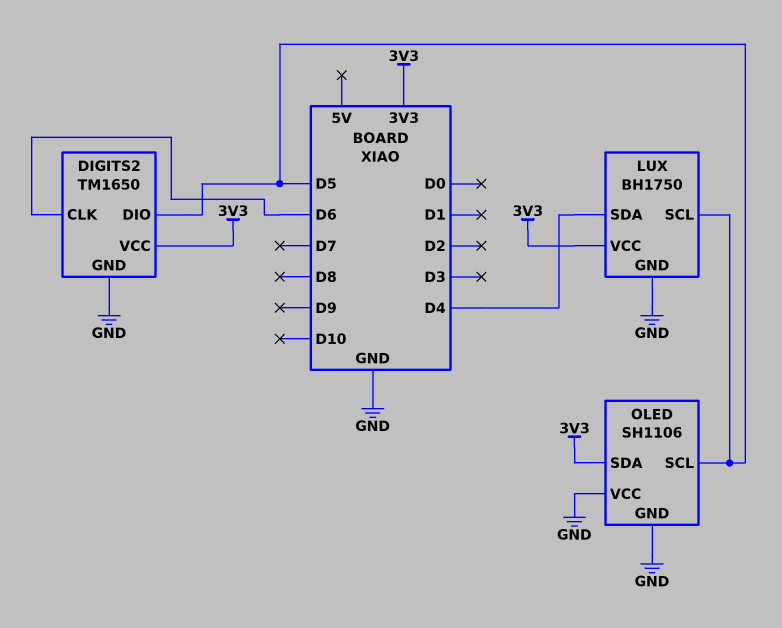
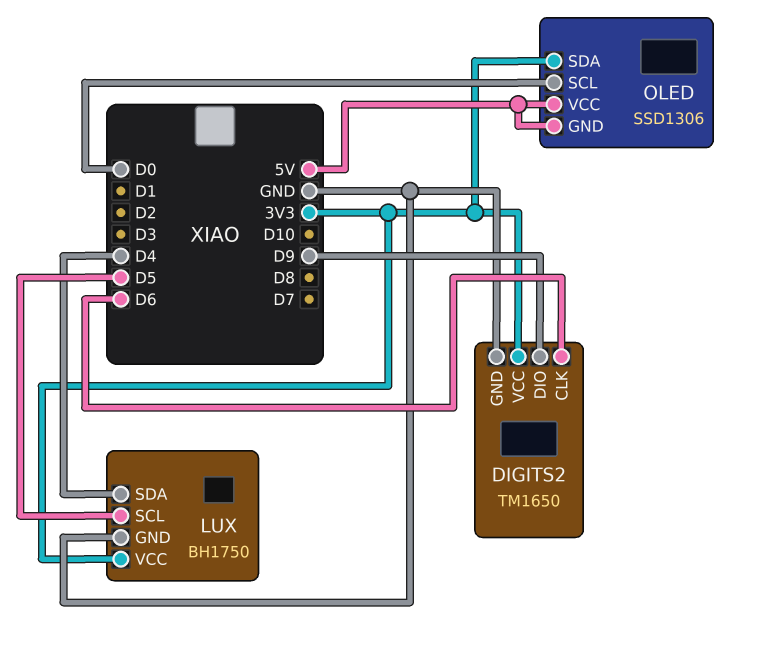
DIGITS2 pin DIO: D5 -> D9
OLED: SH1106 -> SSD1306
OLED pin GND: GND -> 5V
OLED pin SCL: D5 -> D0
OLED pin VCC: GND -> 5V

